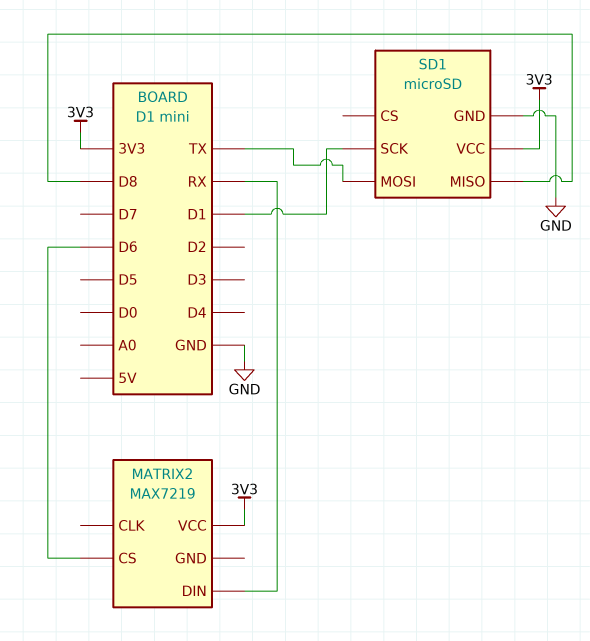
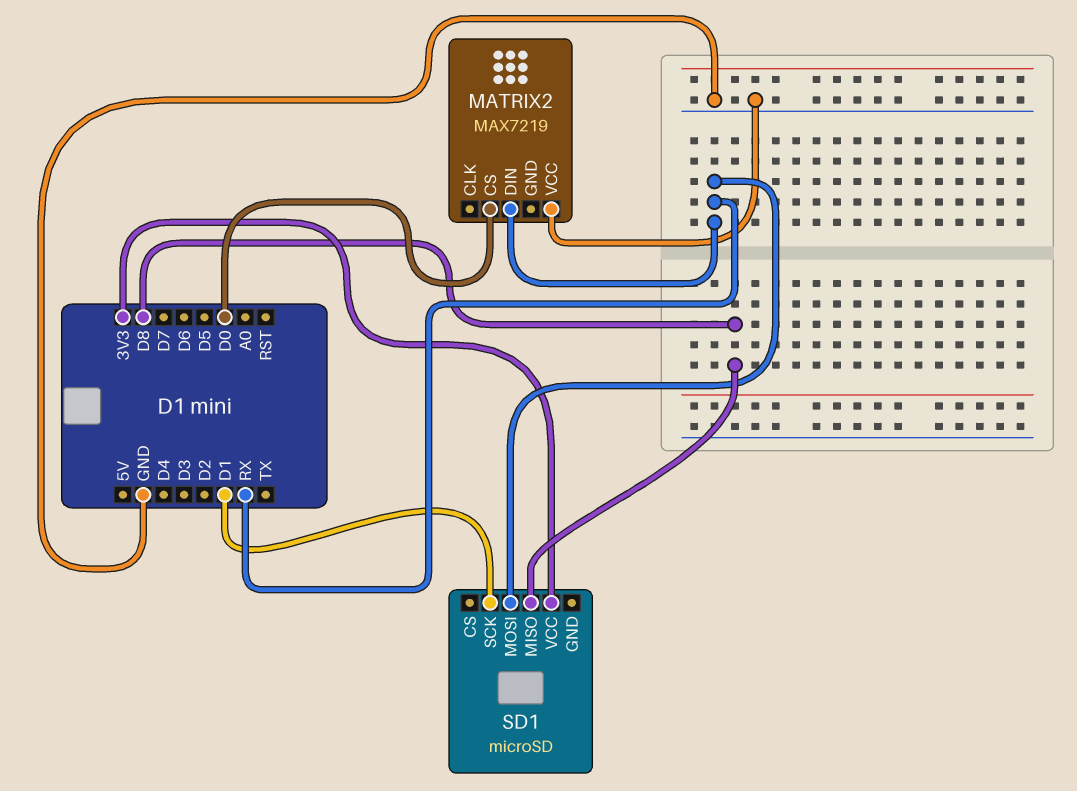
MATRIX2 pin CS: D6 -> D0
MATRIX2 pin VCC: 3V3 -> GND
SD1 pin GND: GND -> none
SD1 pin MOSI: TX -> RX

